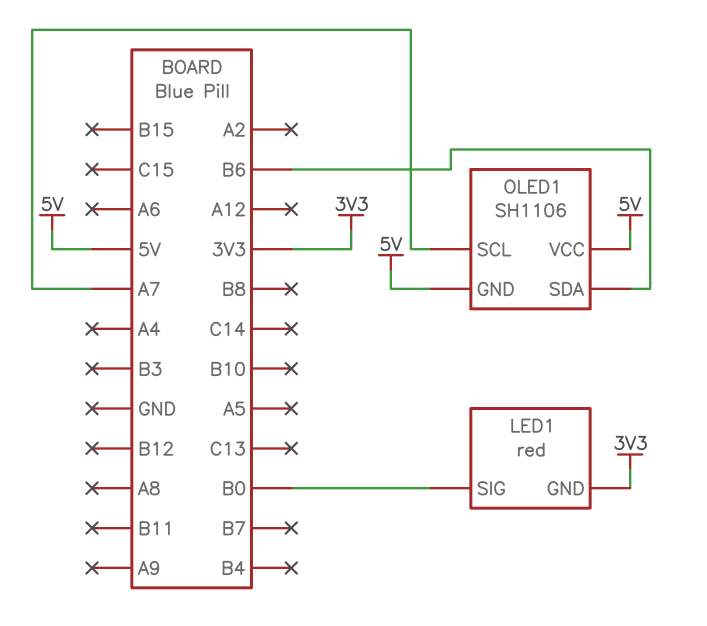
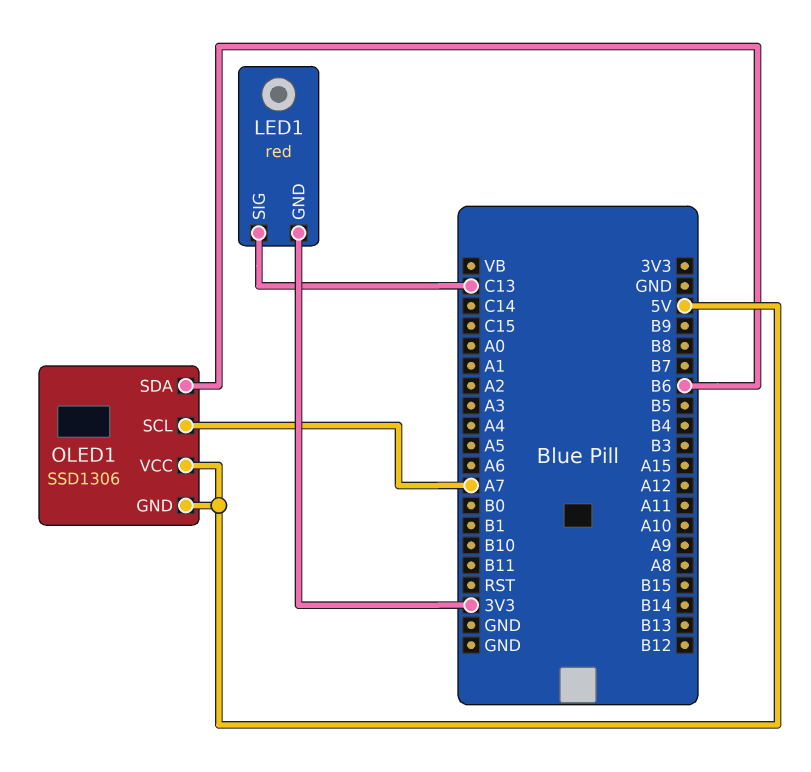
LED1 pin SIG: B0 -> C13
OLED1: SH1106 -> SSD1306

